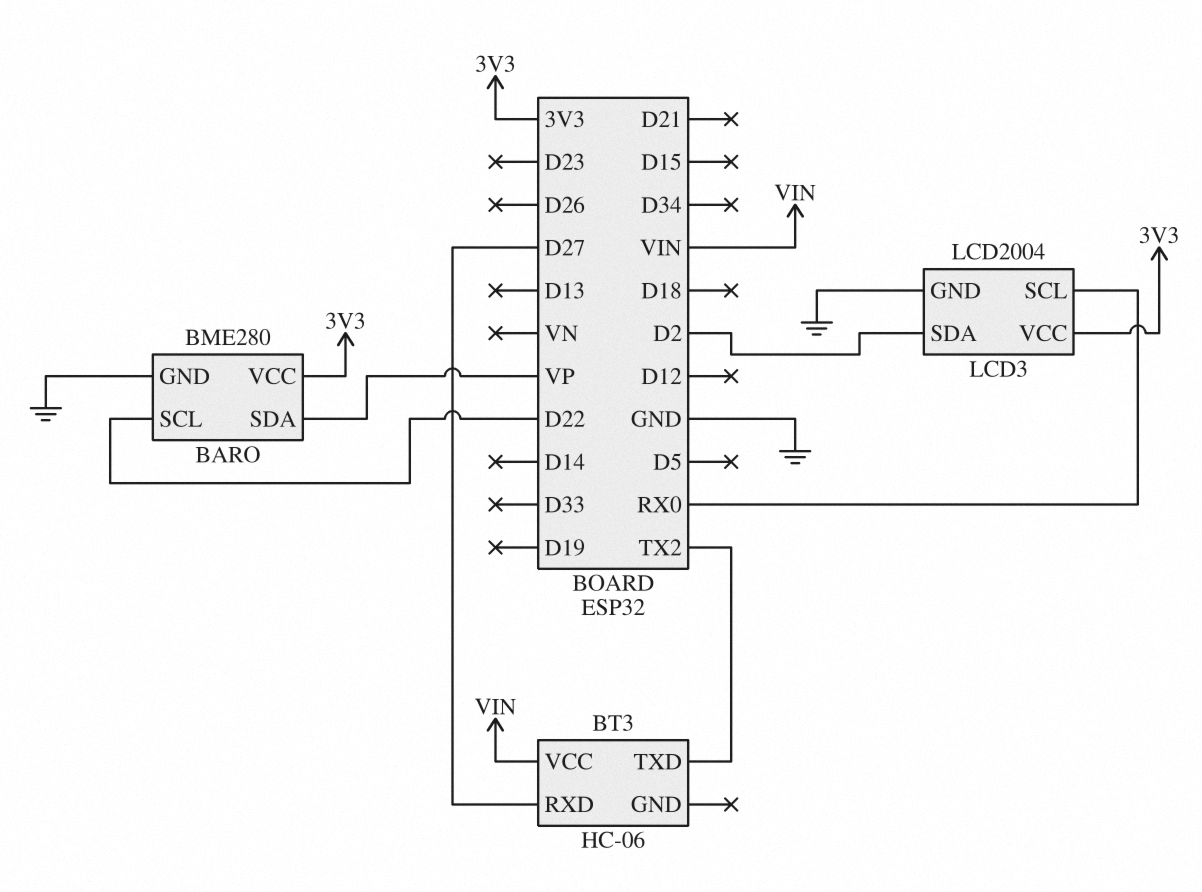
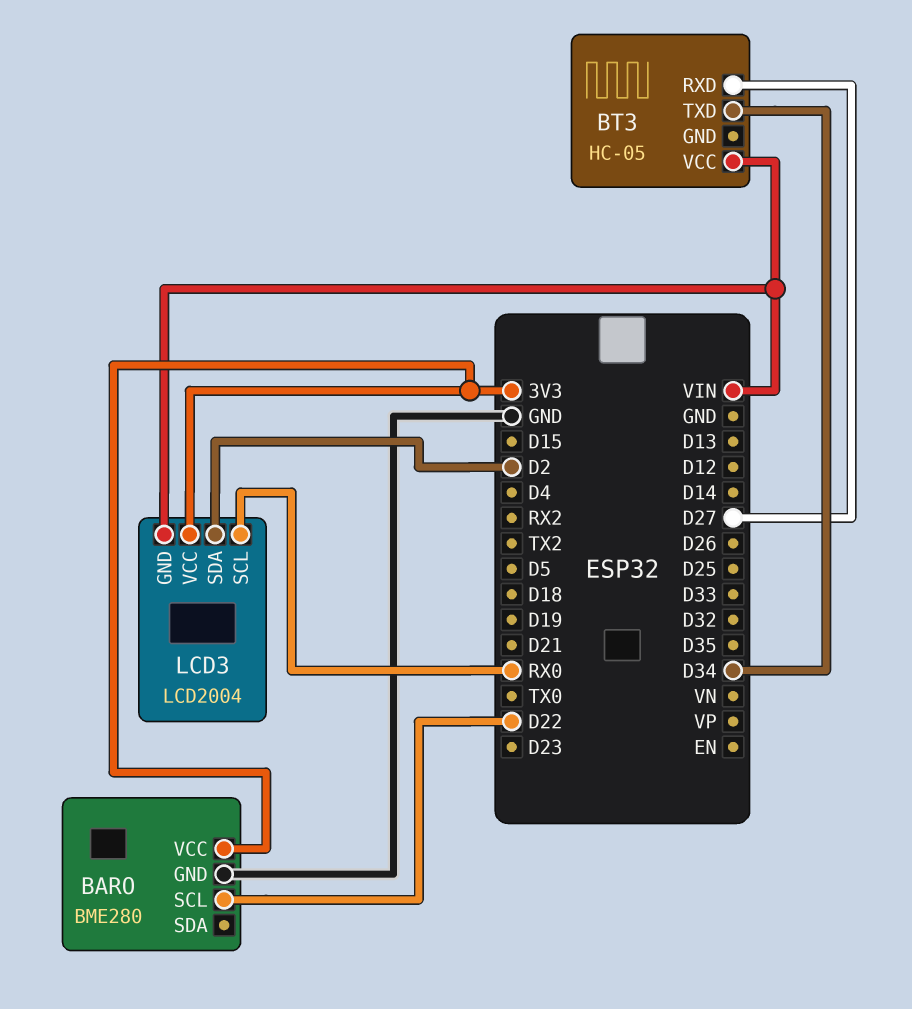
BARO pin SDA: VP -> none
BT3: HC-06 -> HC-05
BT3 pin TXD: TX2 -> D34
LCD3 pin GND: GND -> VIN

